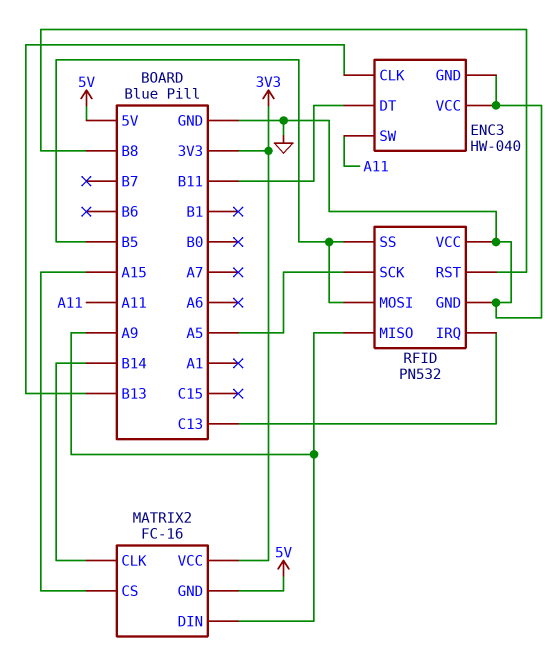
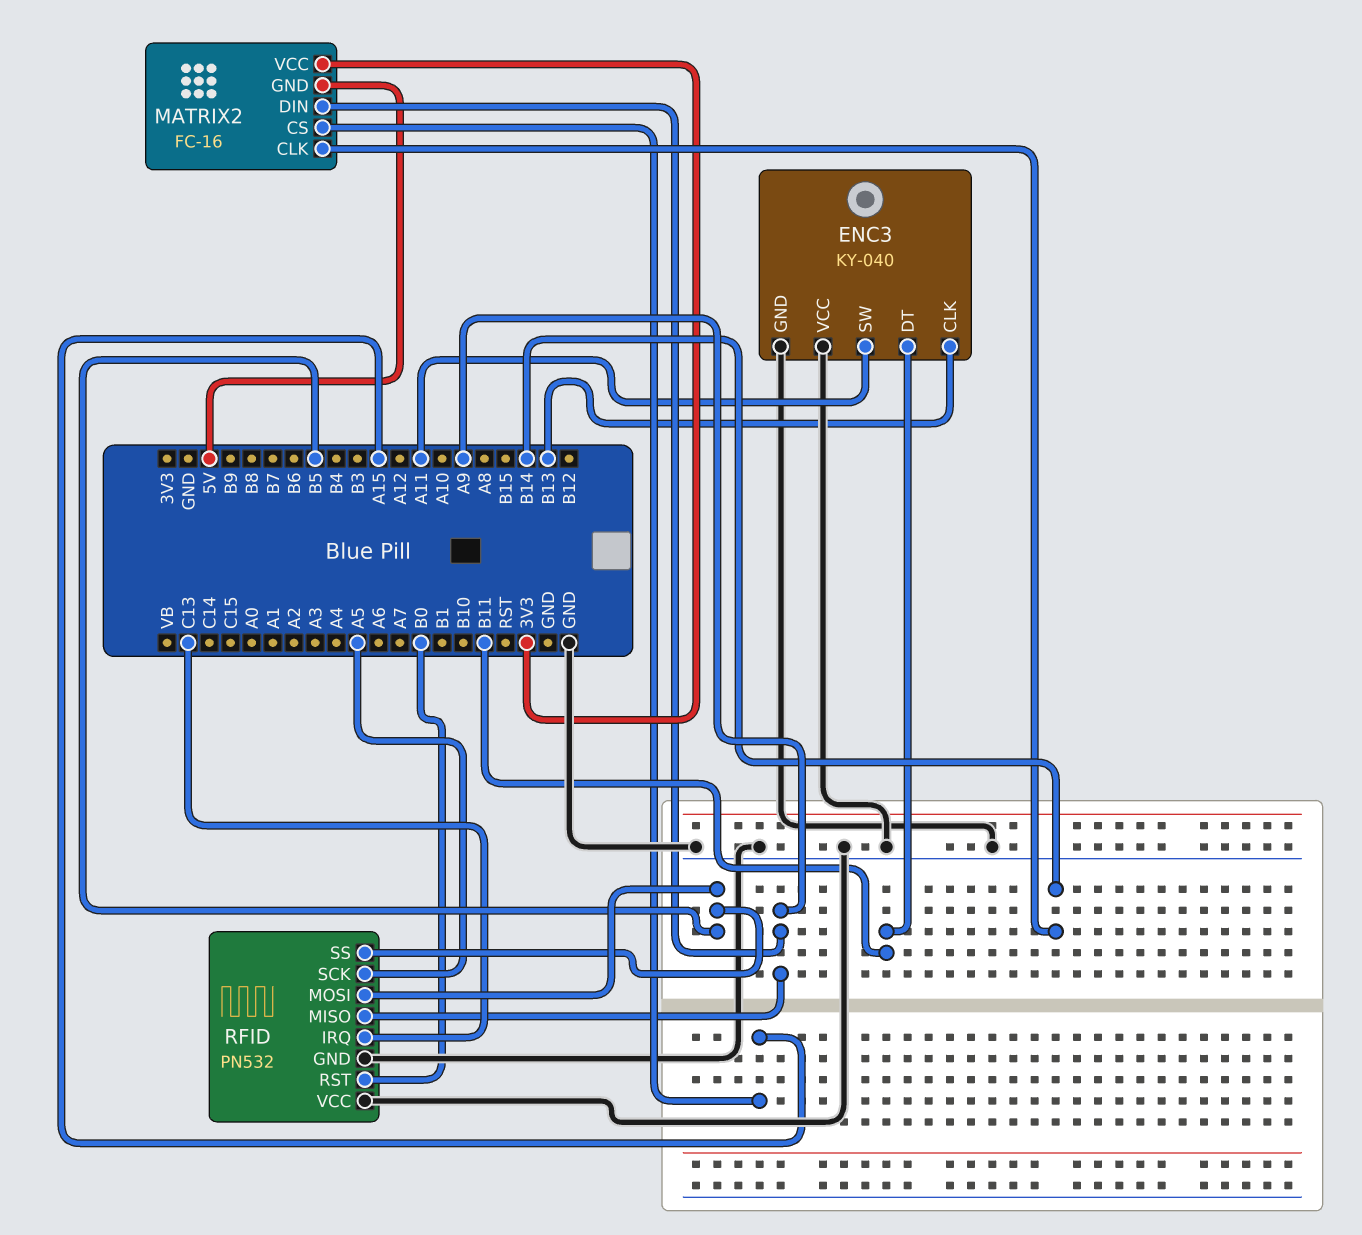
ENC3: HW-040 -> KY-040
RFID pin RST: B8 -> B0

